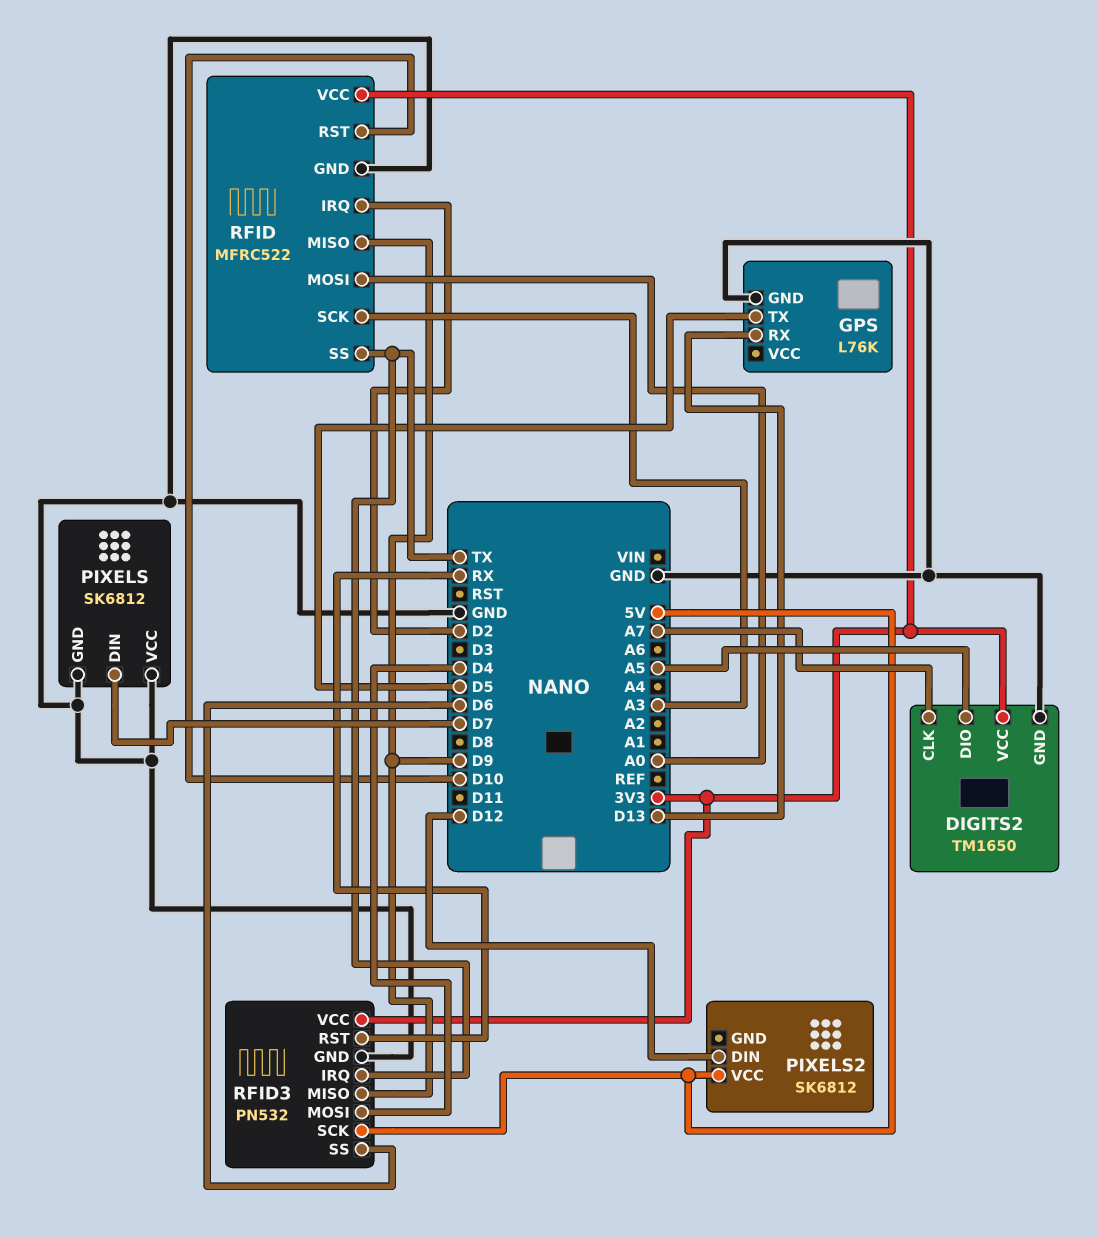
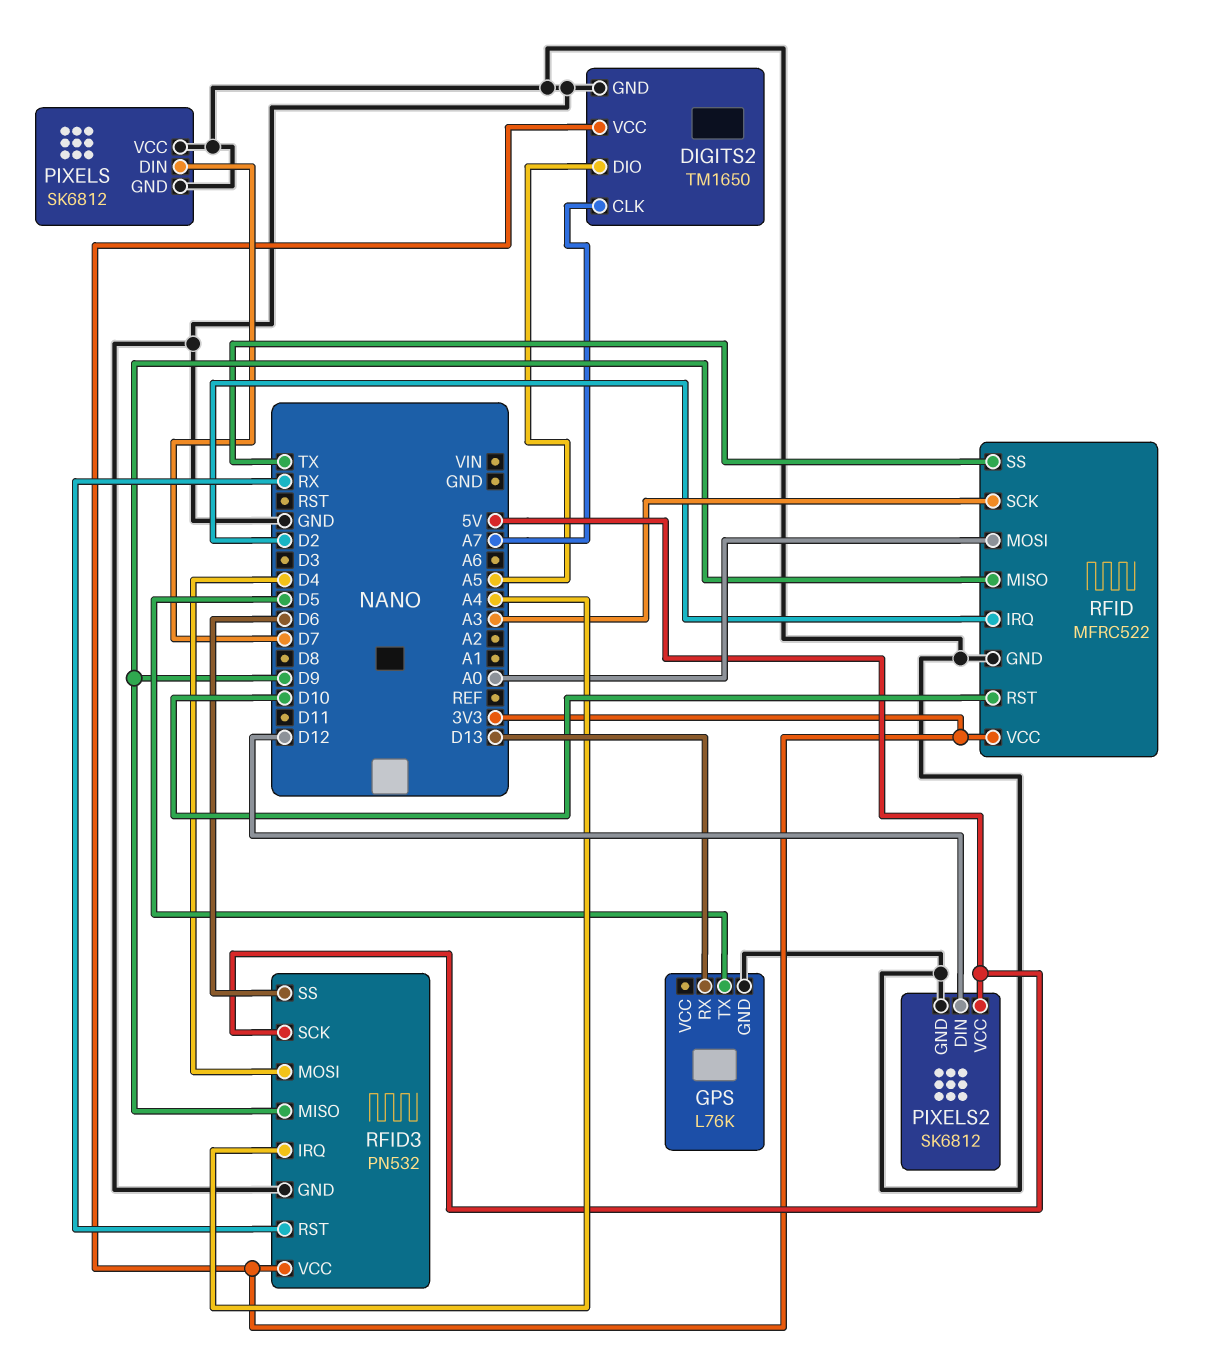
PIXELS2 pin GND: none -> GND
RFID3 pin IRQ: TX -> A4

